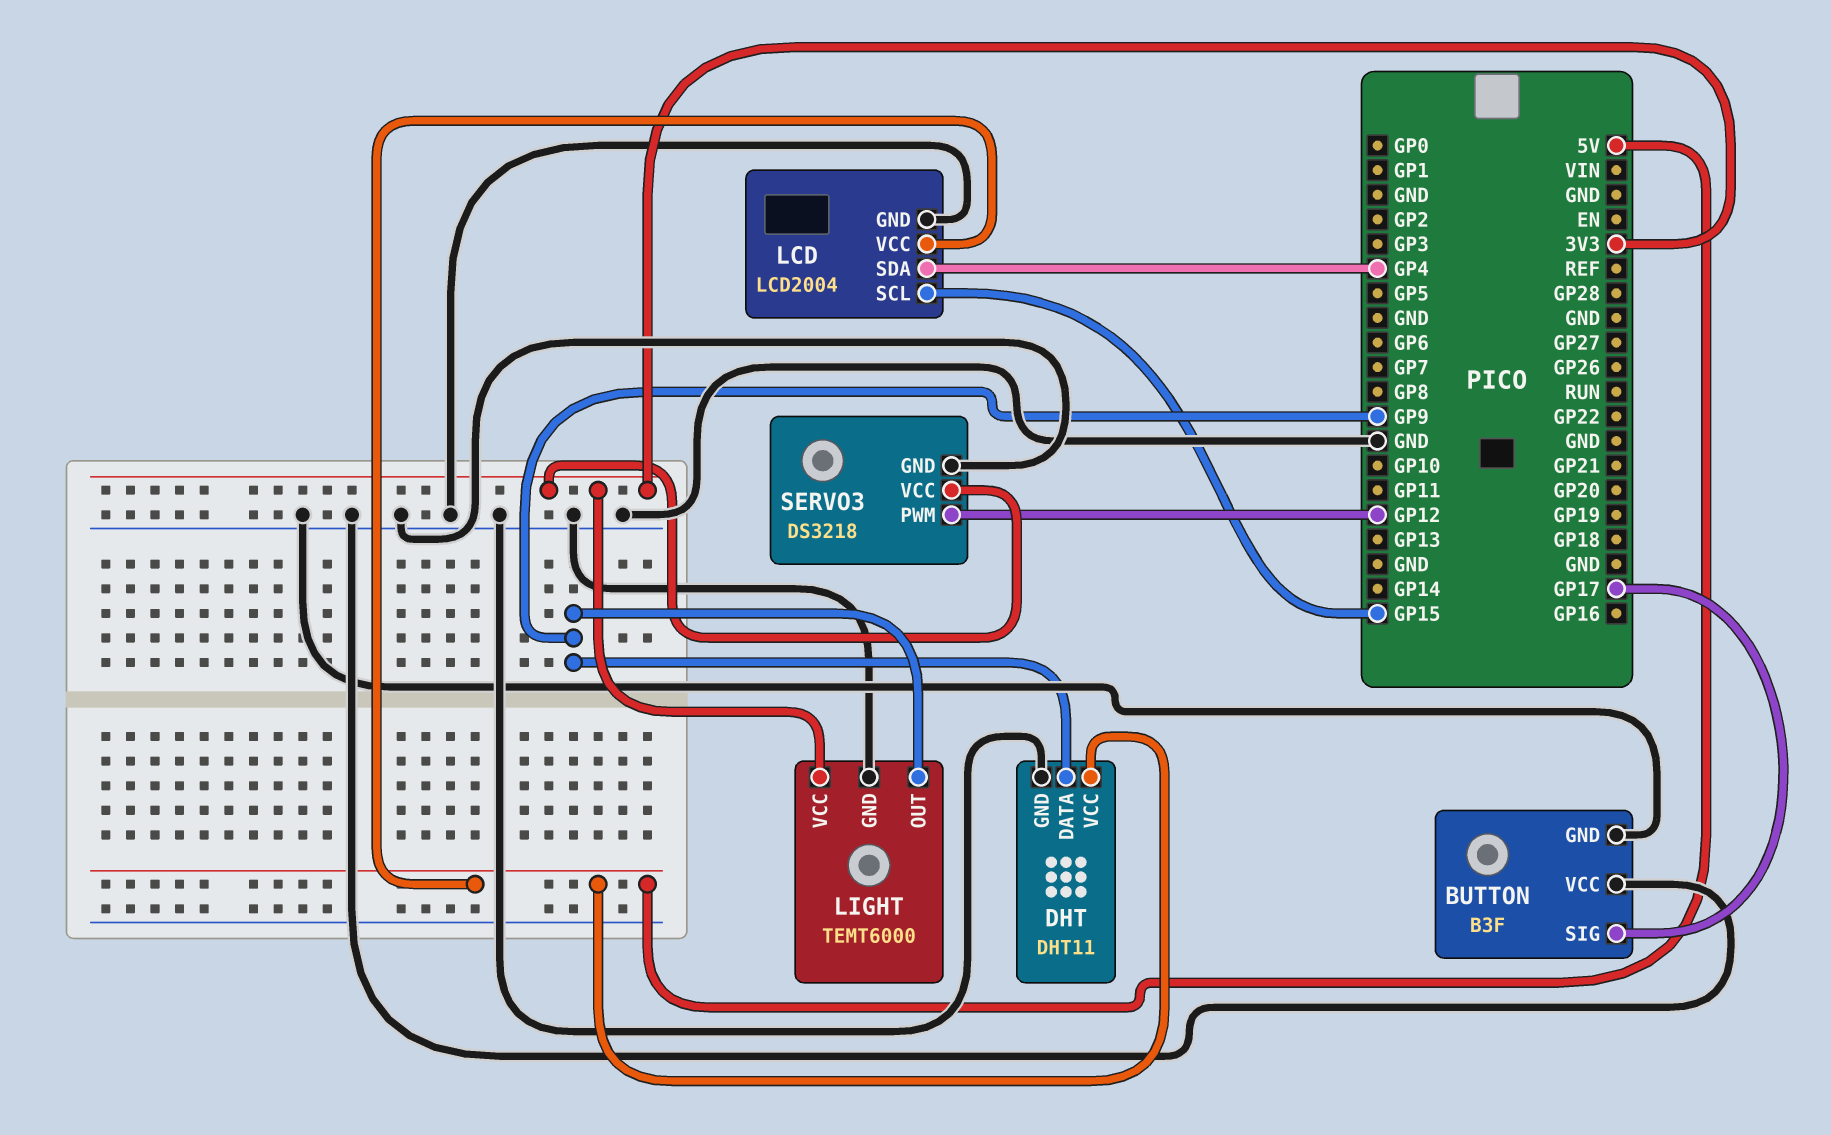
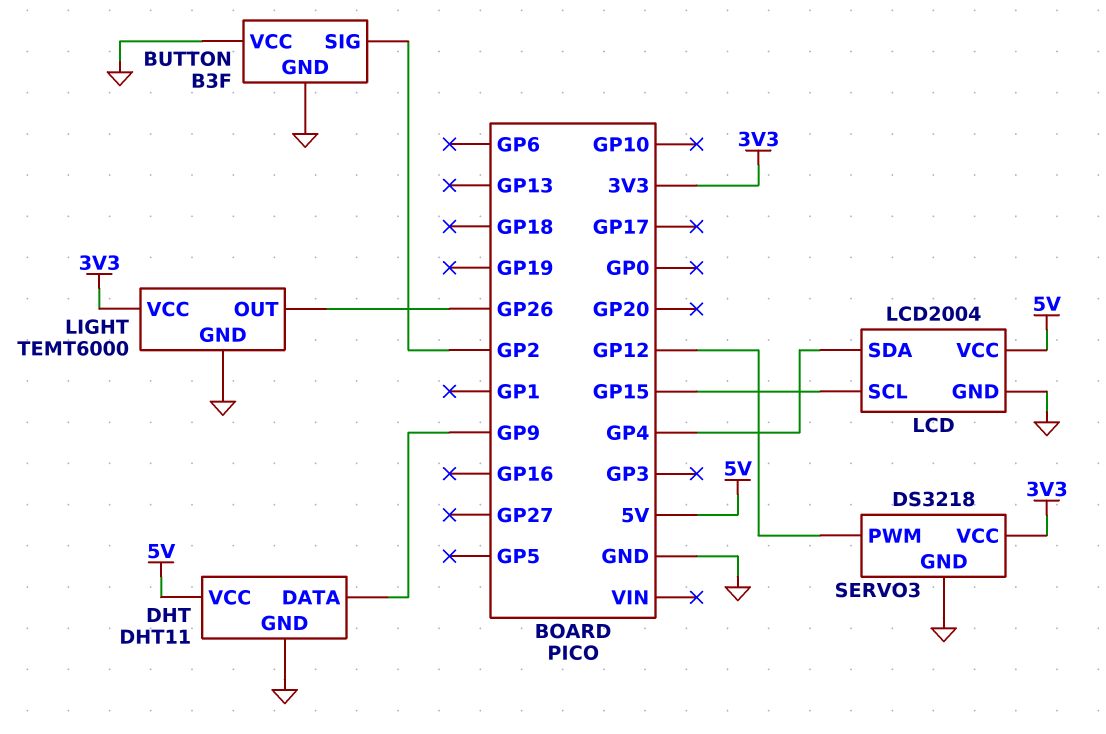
BUTTON pin SIG: GP17 -> GP2
LIGHT pin OUT: GP9 -> GP26

